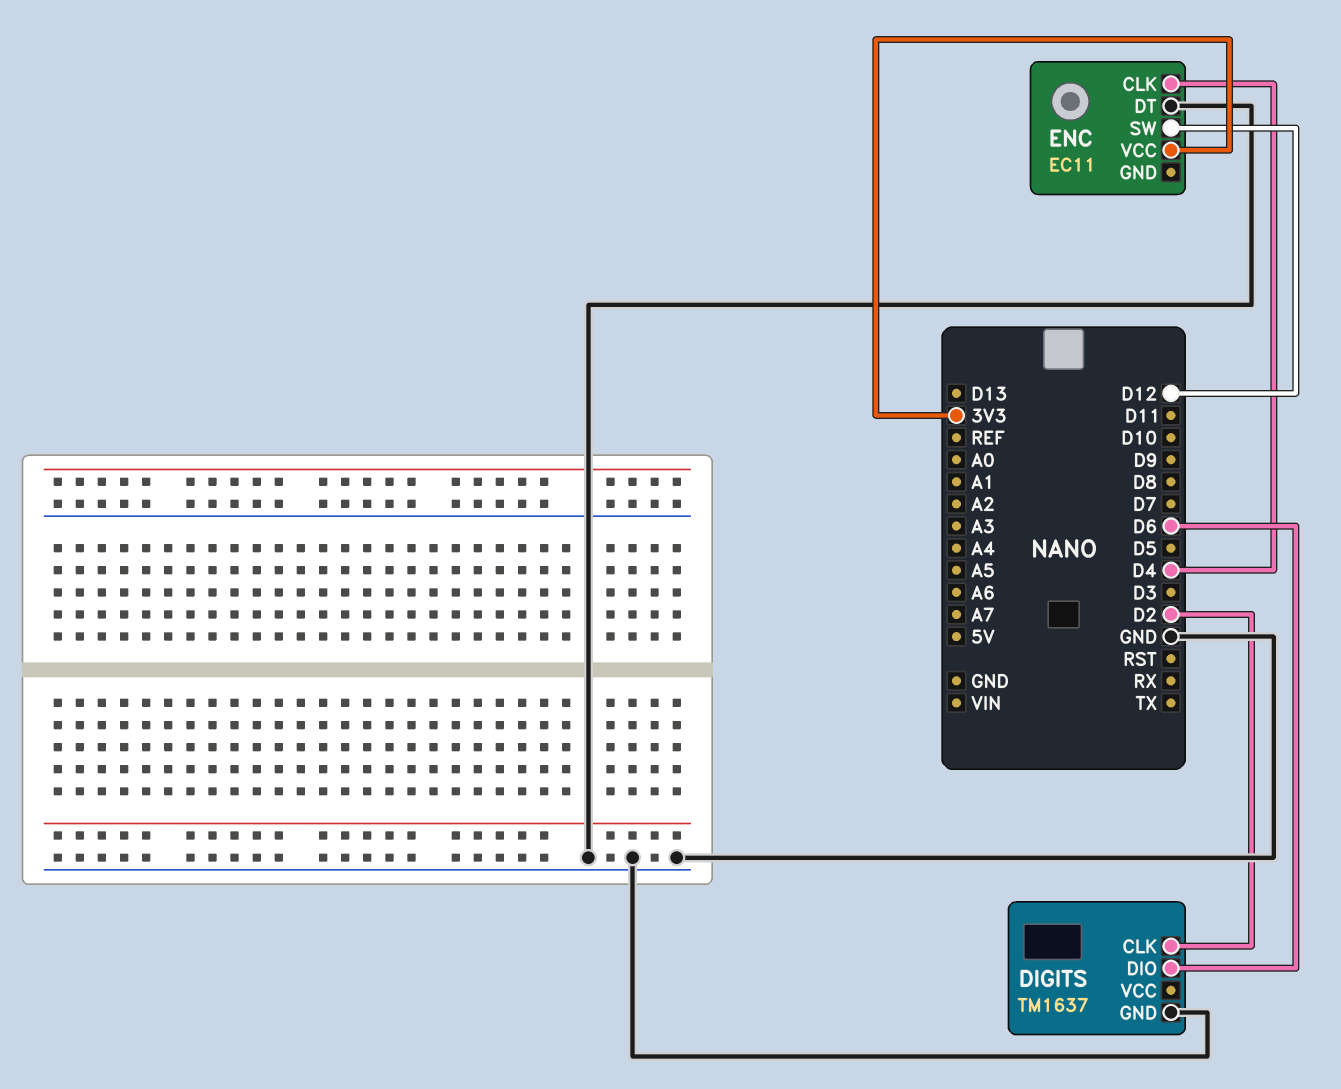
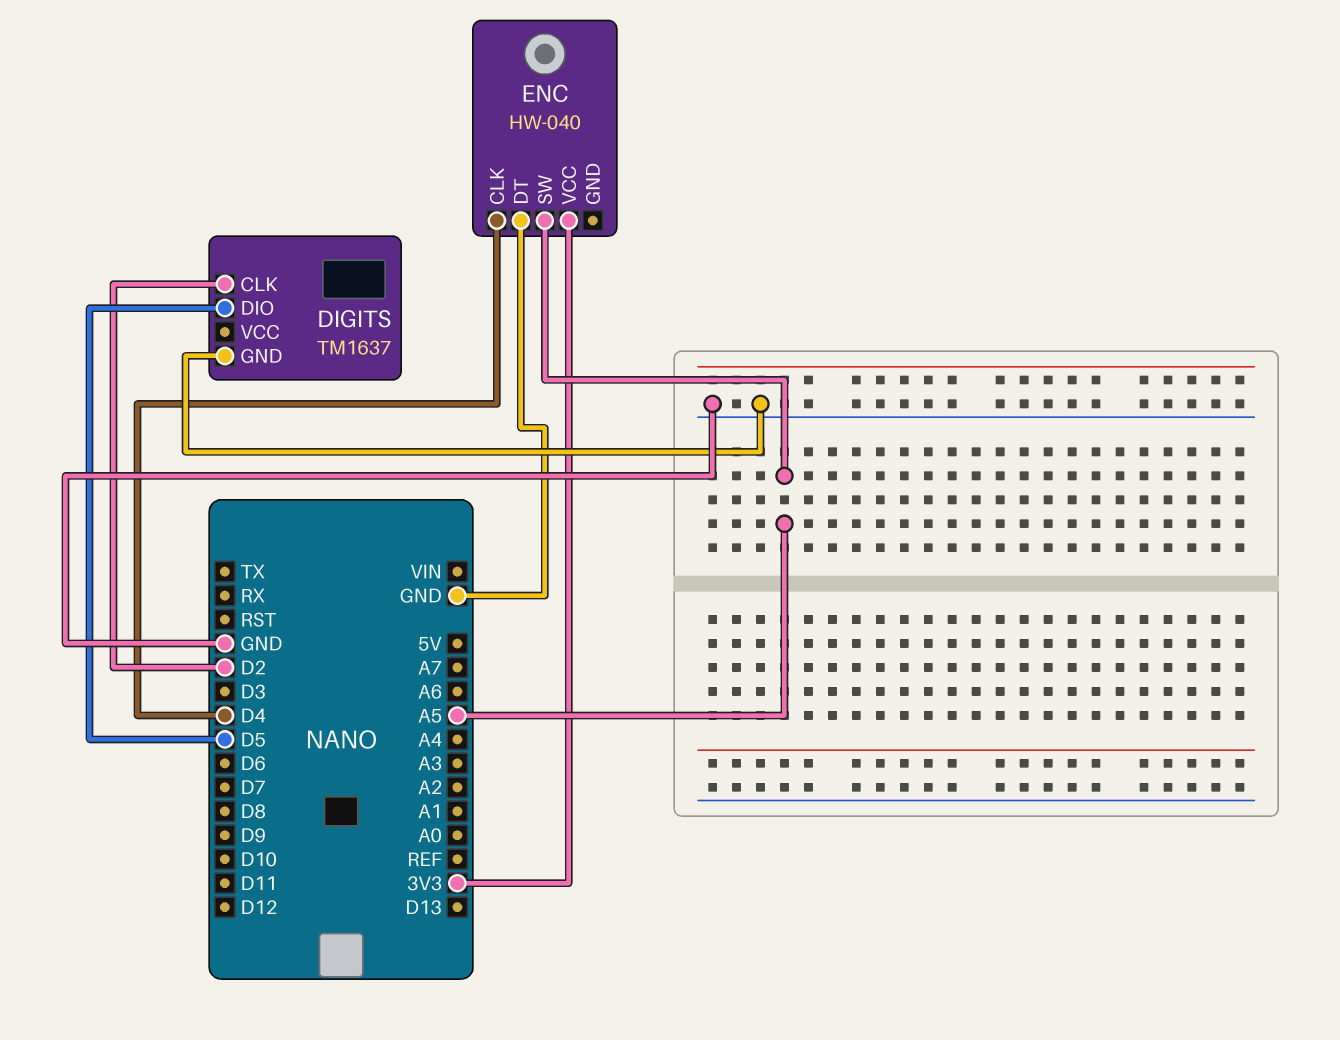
DIGITS pin DIO: D6 -> D5
ENC: EC11 -> HW-040
ENC pin SW: D12 -> A5

